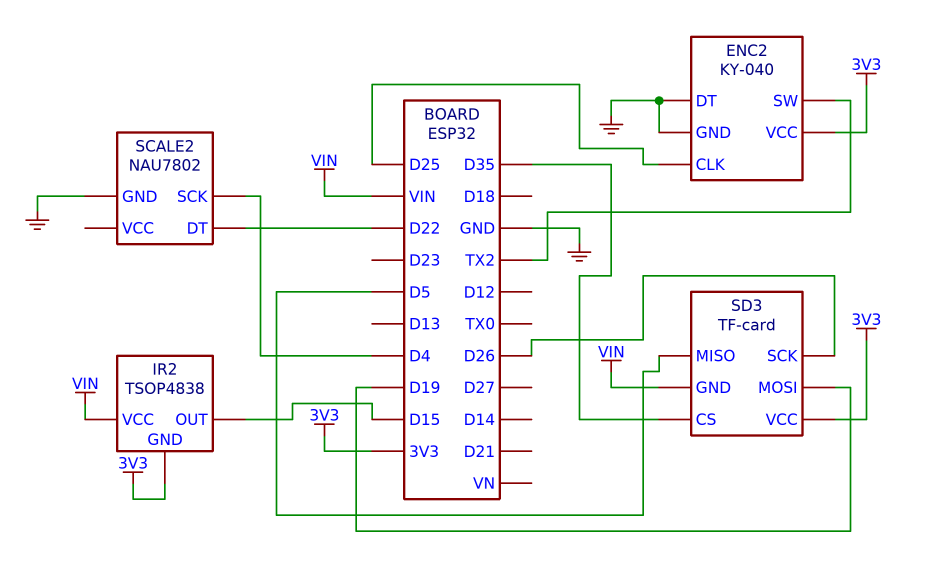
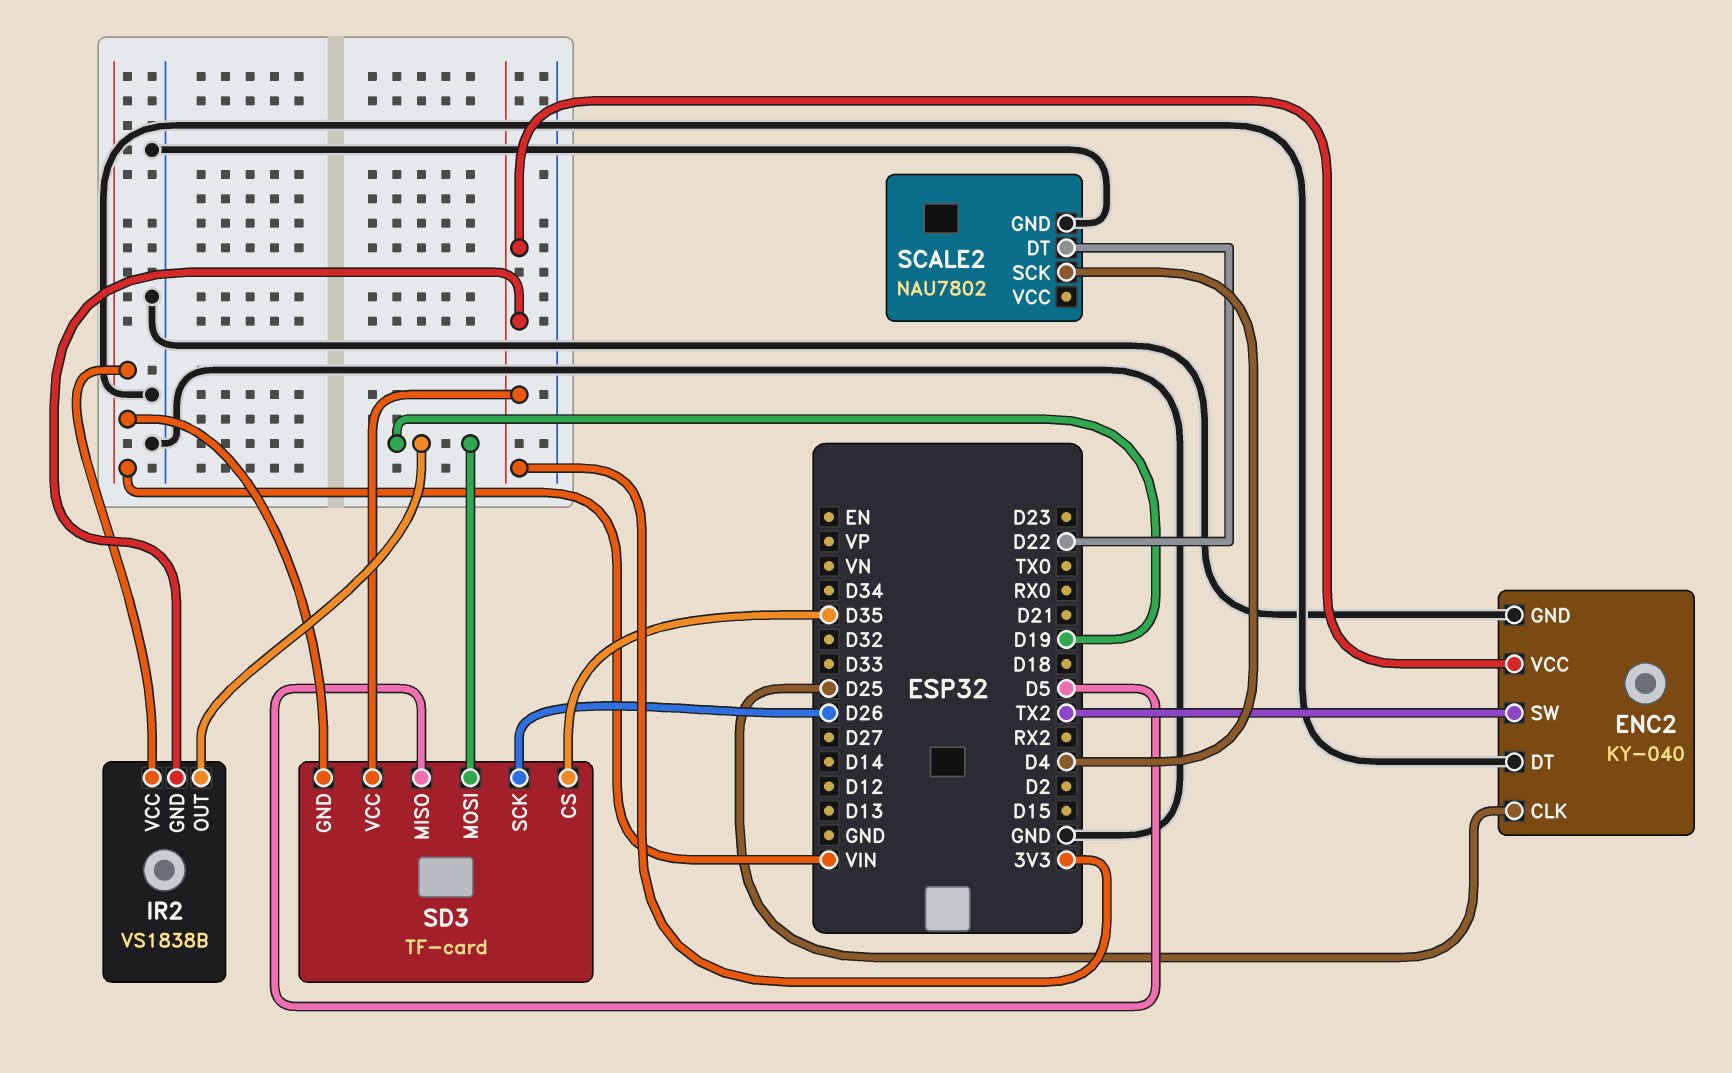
IR2: TSOP4838 -> VS1838B
IR2 pin OUT: D15 -> D19

